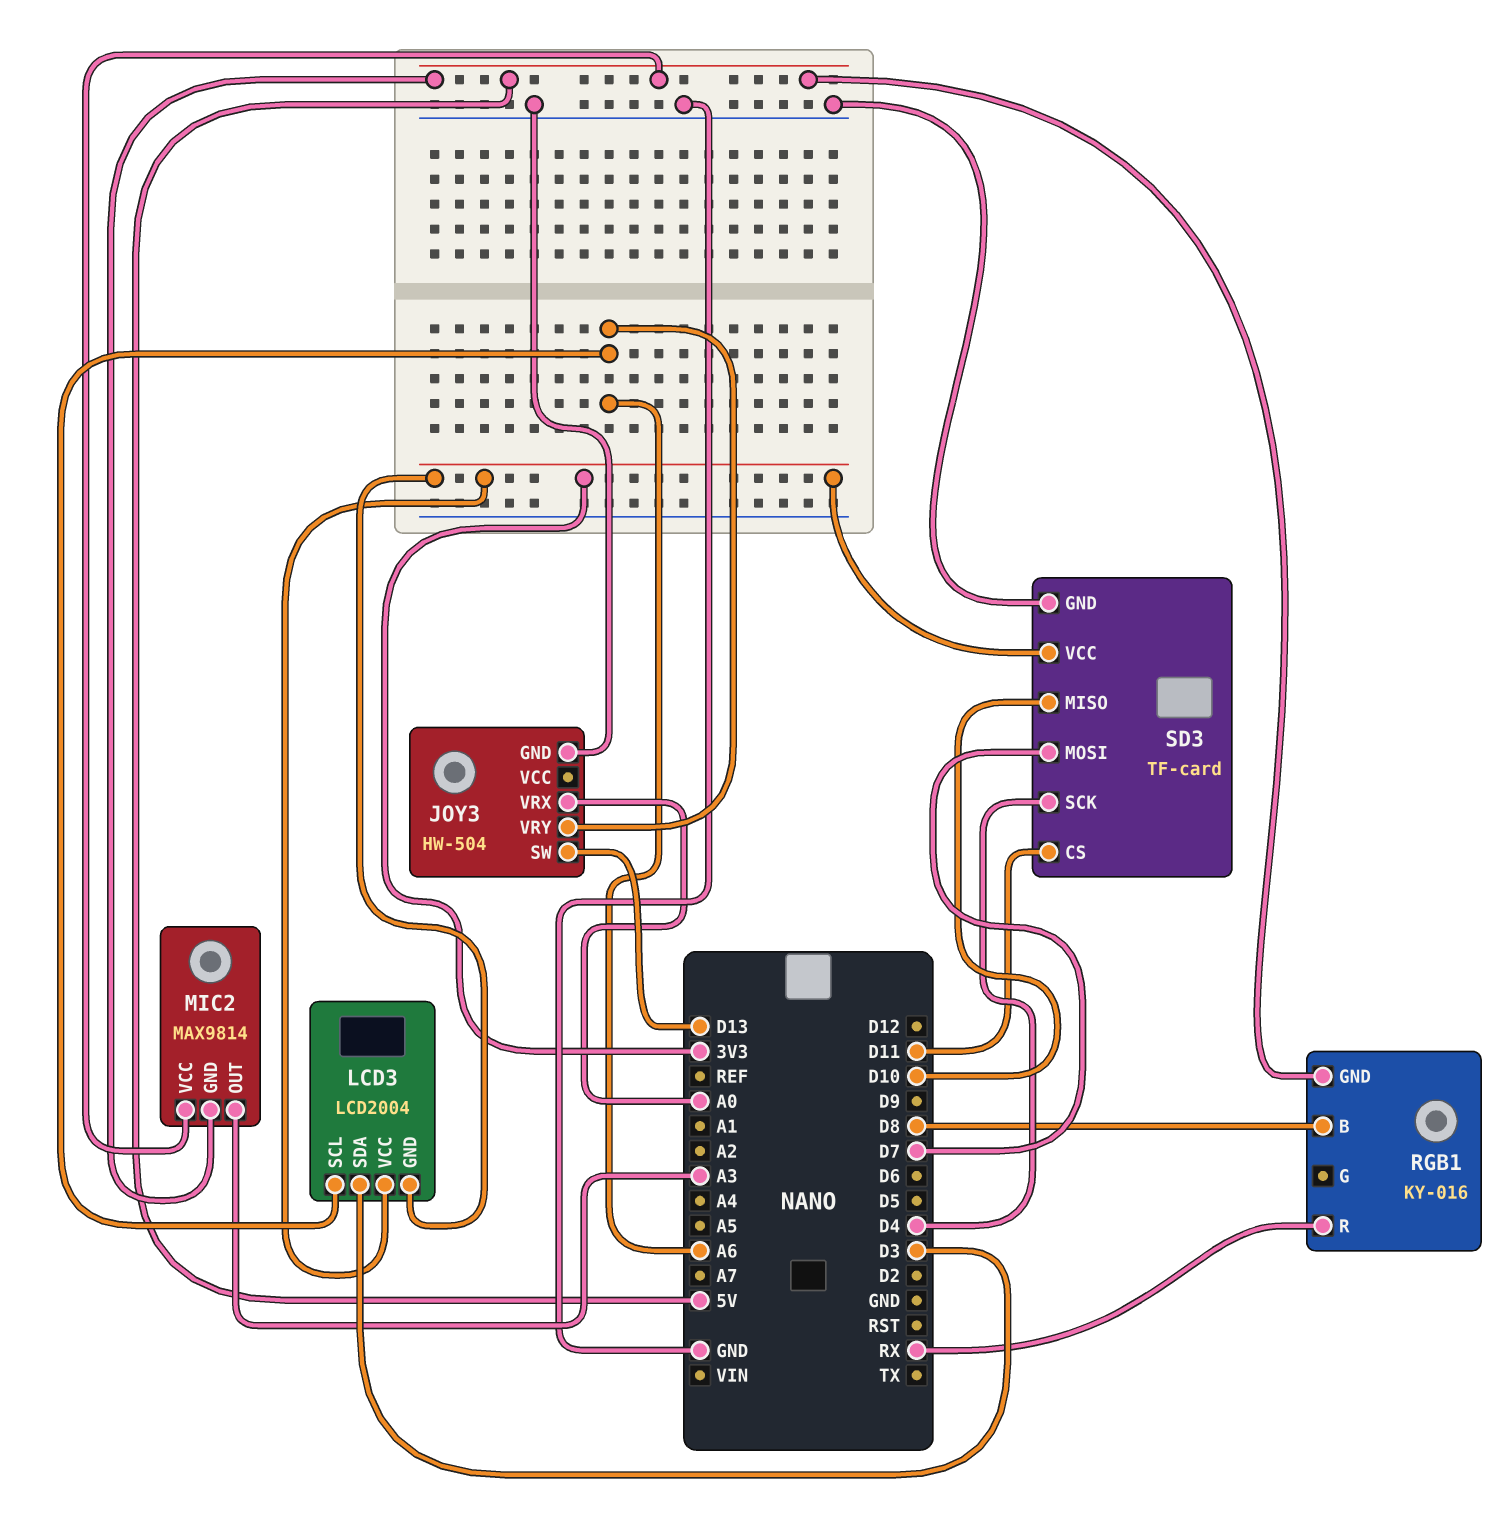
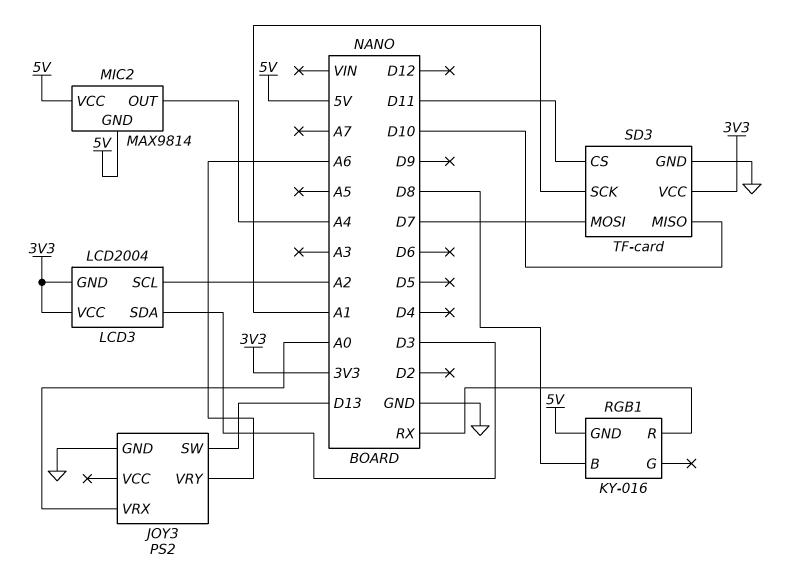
JOY3: HW-504 -> PS2
LCD3 pin SCL: A6 -> A2
MIC2 pin OUT: A3 -> A4
SD3 pin SCK: D4 -> A1

